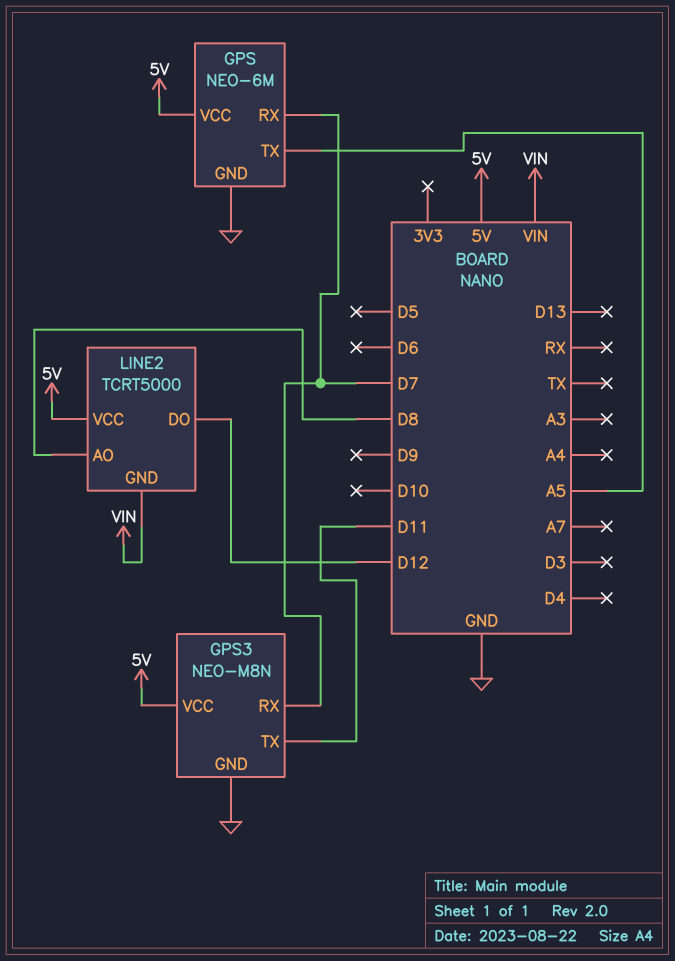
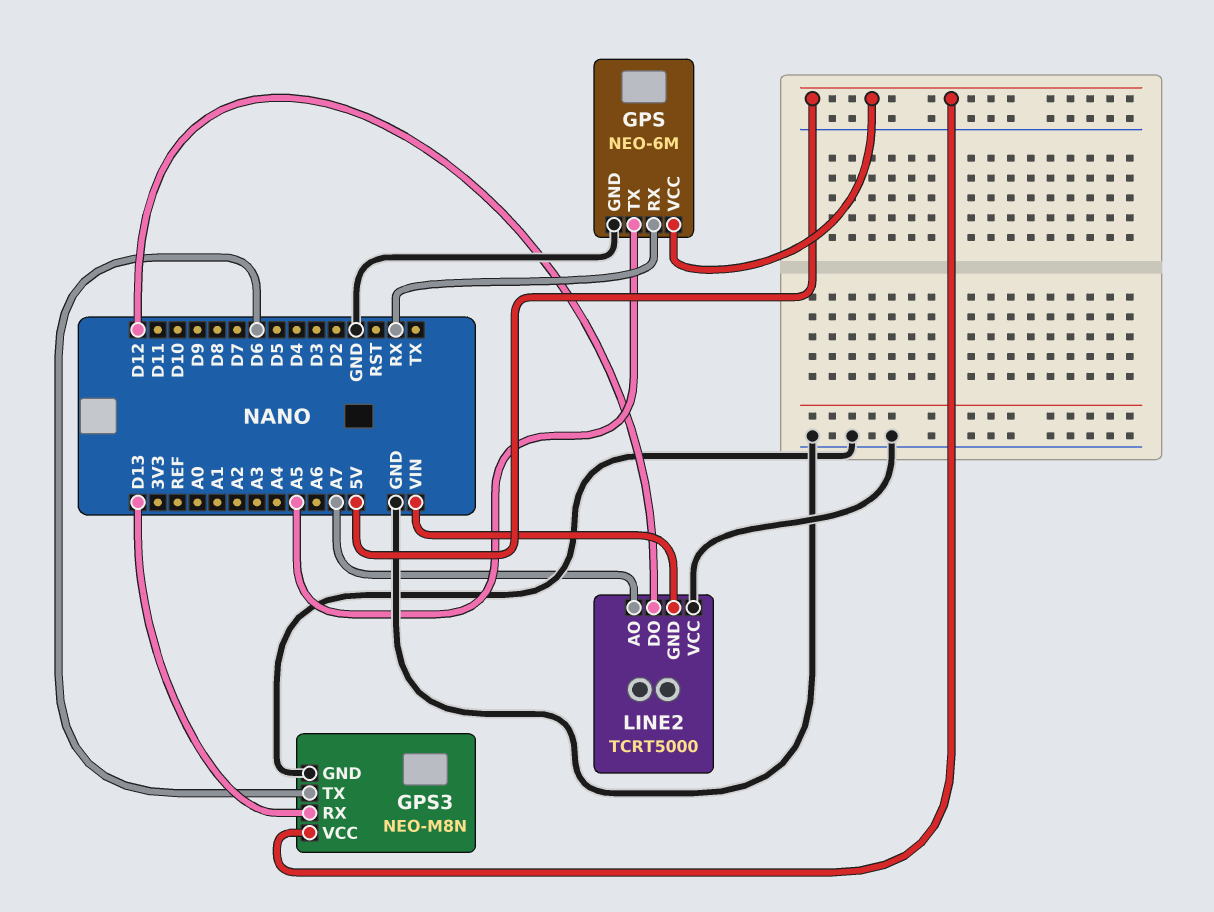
GPS pin RX: D7 -> RX
GPS3 pin RX: D7 -> D13
GPS3 pin TX: D11 -> D6
LINE2 pin AO: D8 -> A7
LINE2 pin VCC: 5V -> GND

